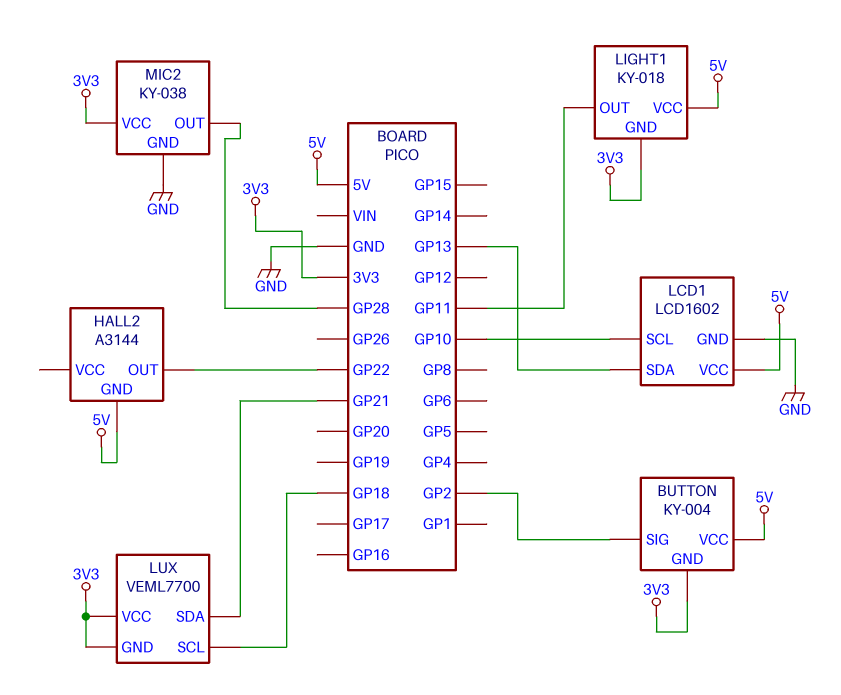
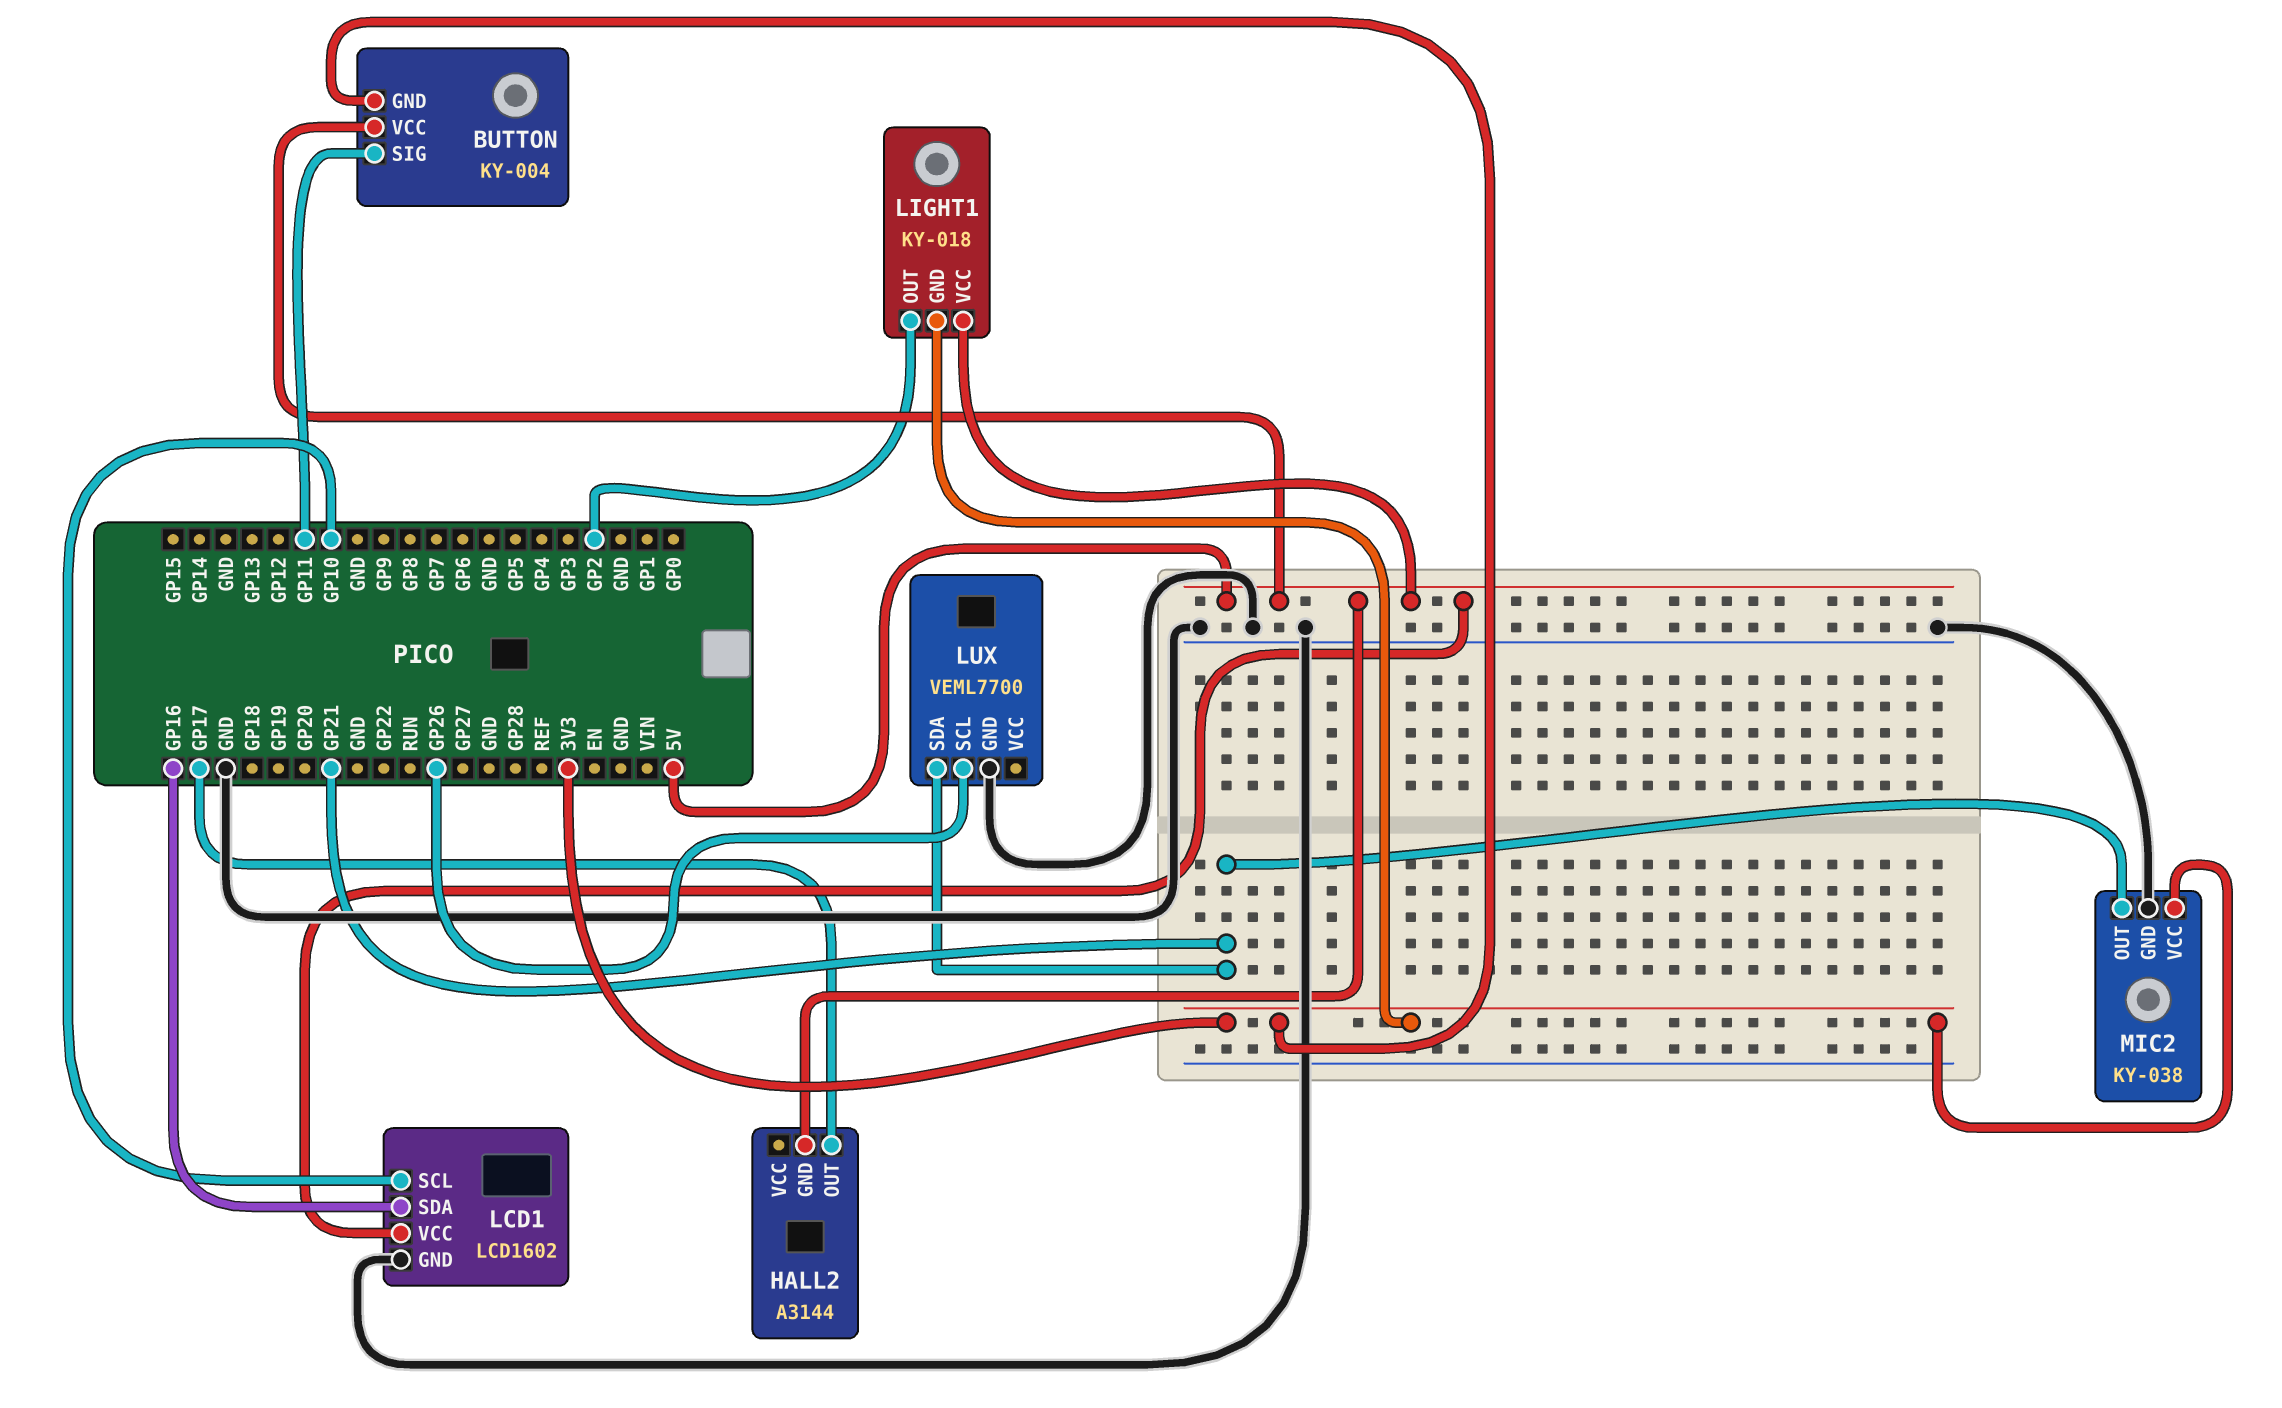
BUTTON pin SIG: GP2 -> GP11
HALL2 pin OUT: GP22 -> GP17
LCD1 pin SDA: GP13 -> GP16
LIGHT1 pin OUT: GP11 -> GP2
LUX pin GND: 3V3 -> GND
LUX pin SCL: GP18 -> GP26
LUX pin VCC: 3V3 -> none
MIC2 pin OUT: GP28 -> GP21

